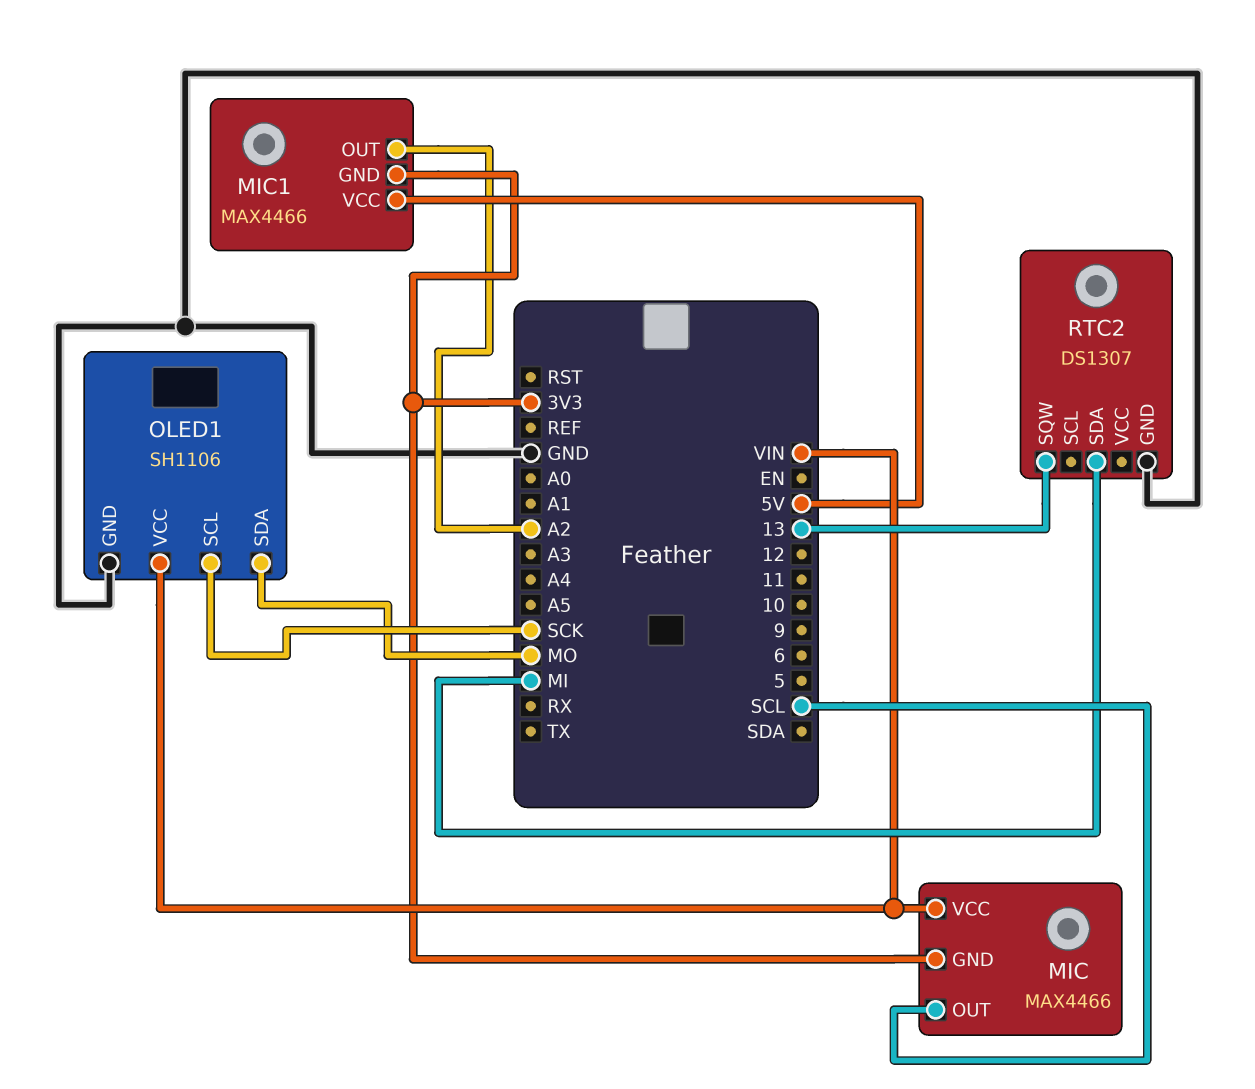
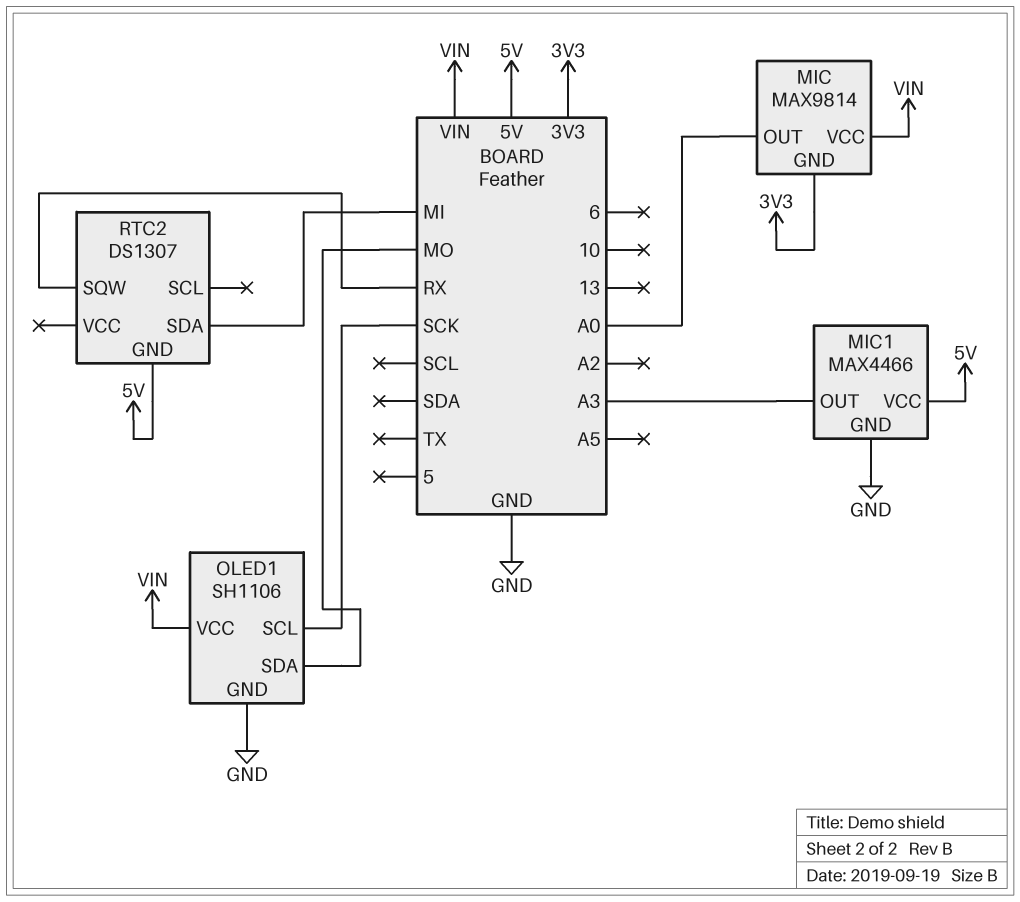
MIC: MAX4466 -> MAX9814
MIC pin OUT: SCL -> A0
MIC1 pin GND: 3V3 -> GND
MIC1 pin OUT: A2 -> A3
RTC2 pin GND: GND -> 5V
RTC2 pin SQW: 13 -> RX

